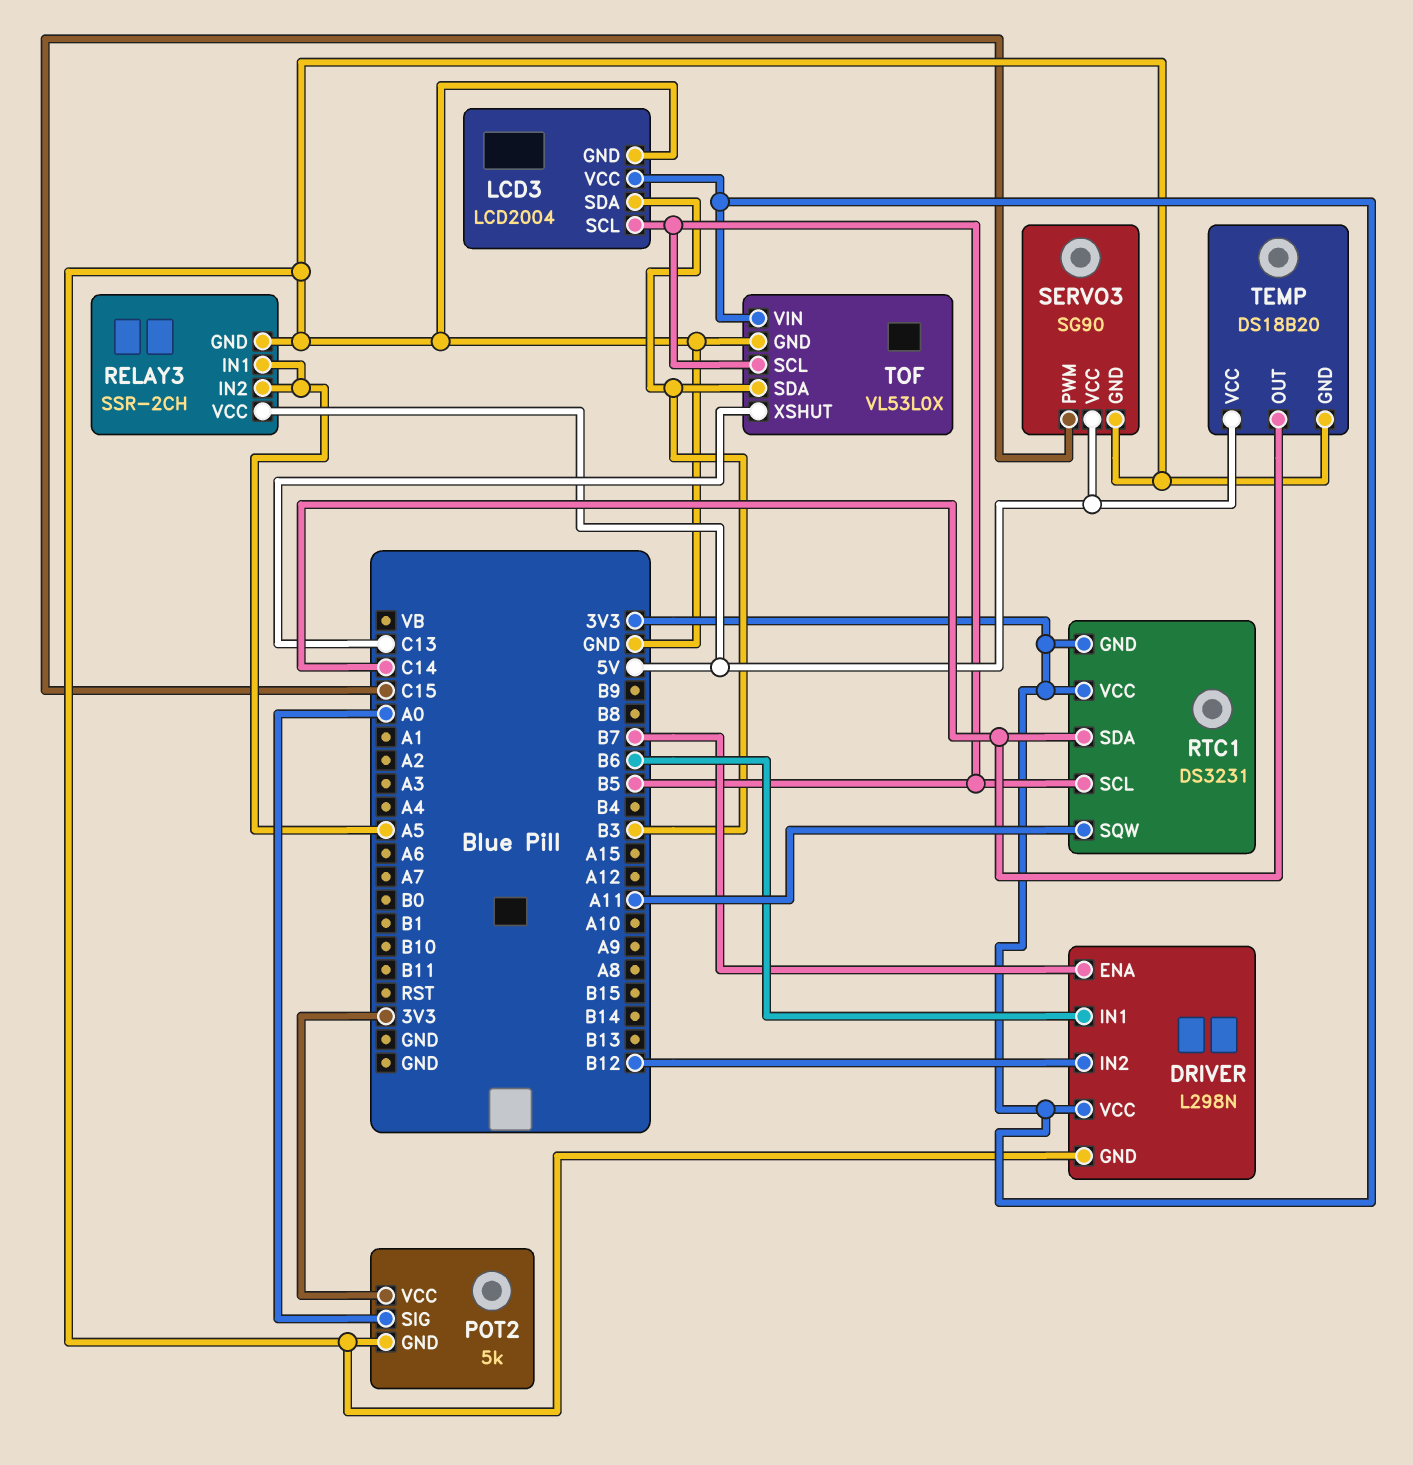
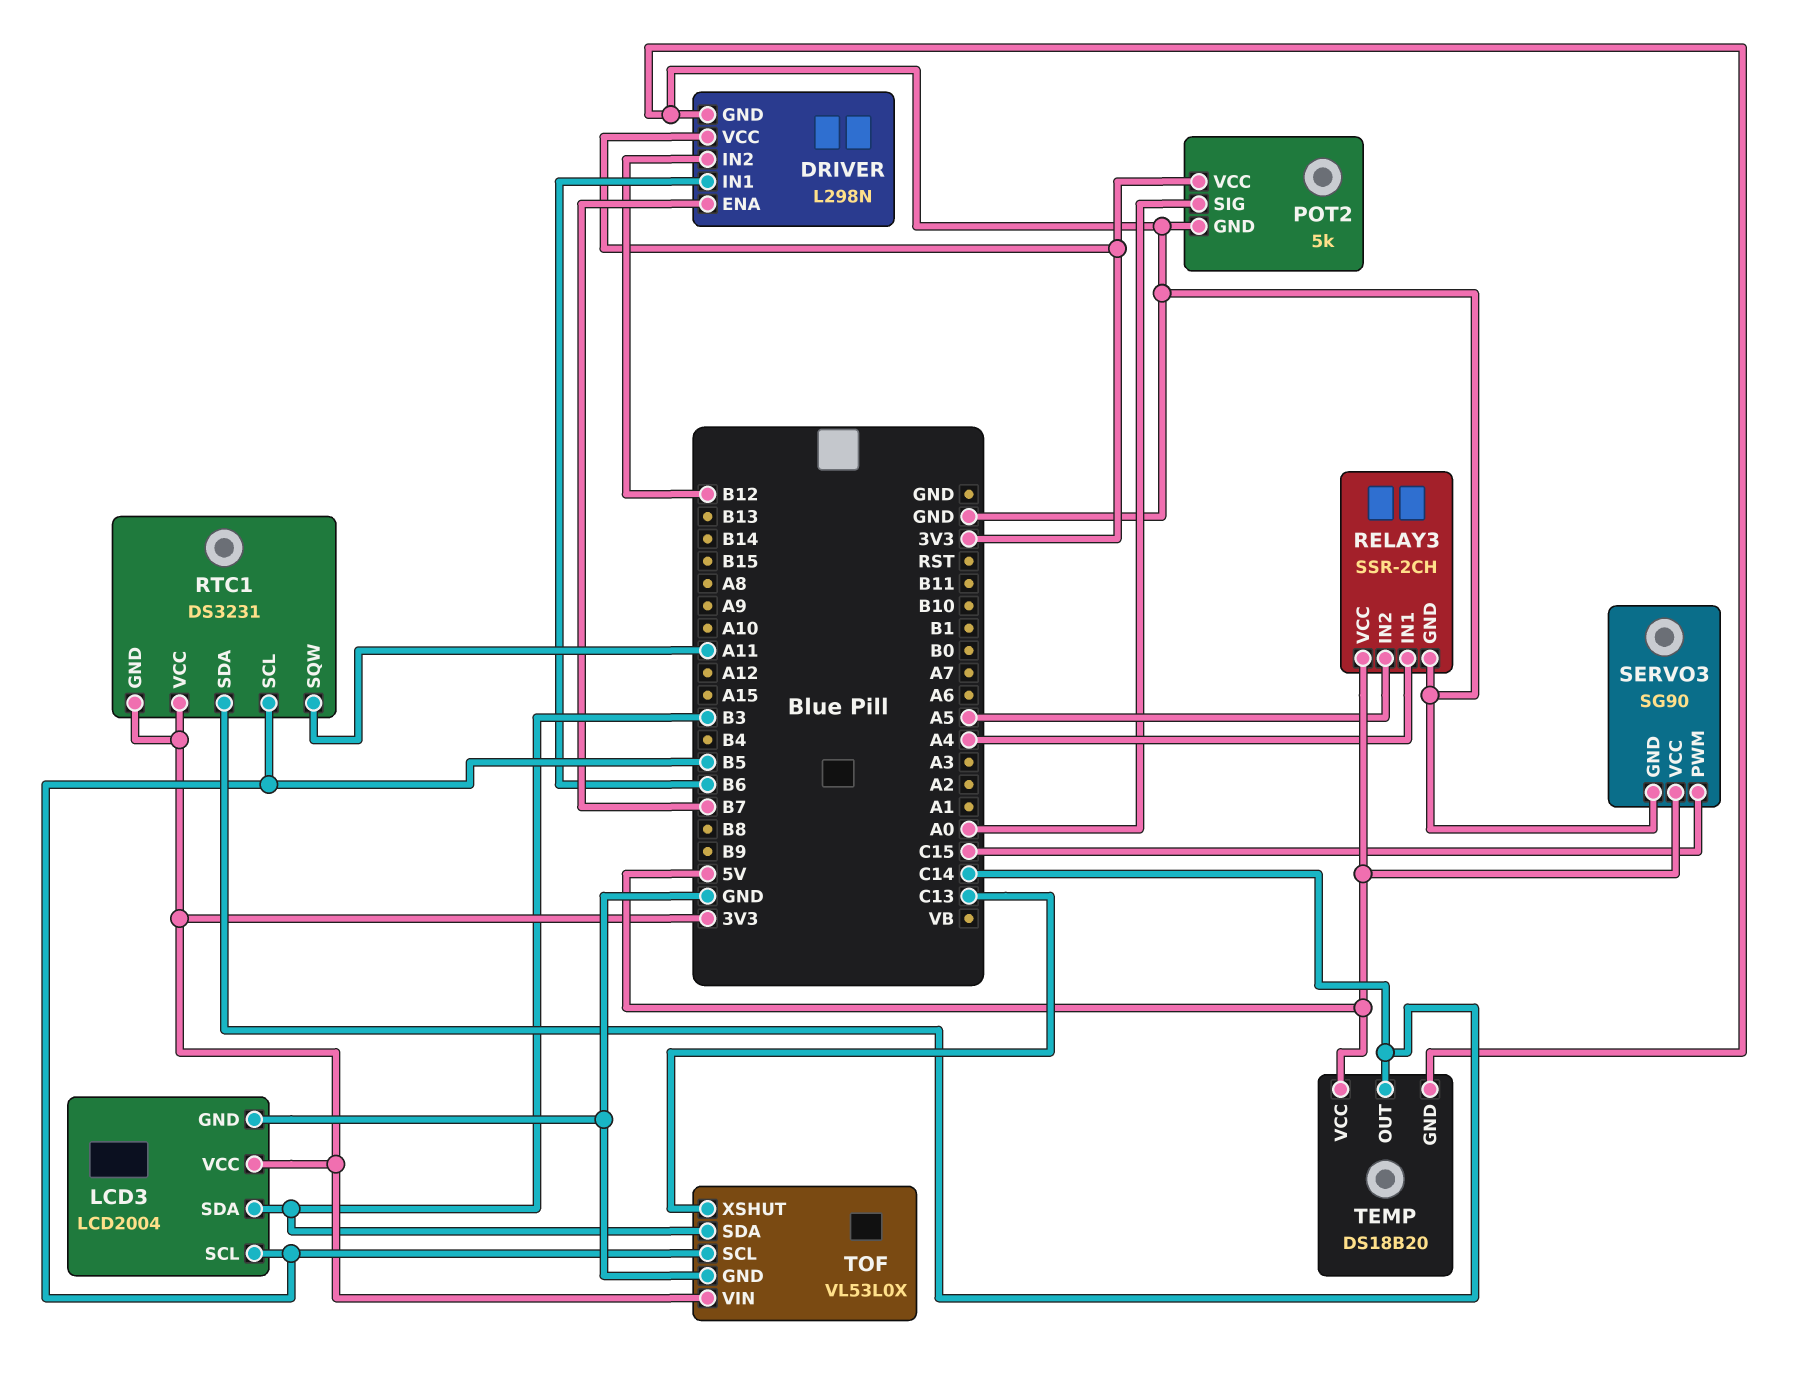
RELAY3 pin IN1: A5 -> A4

